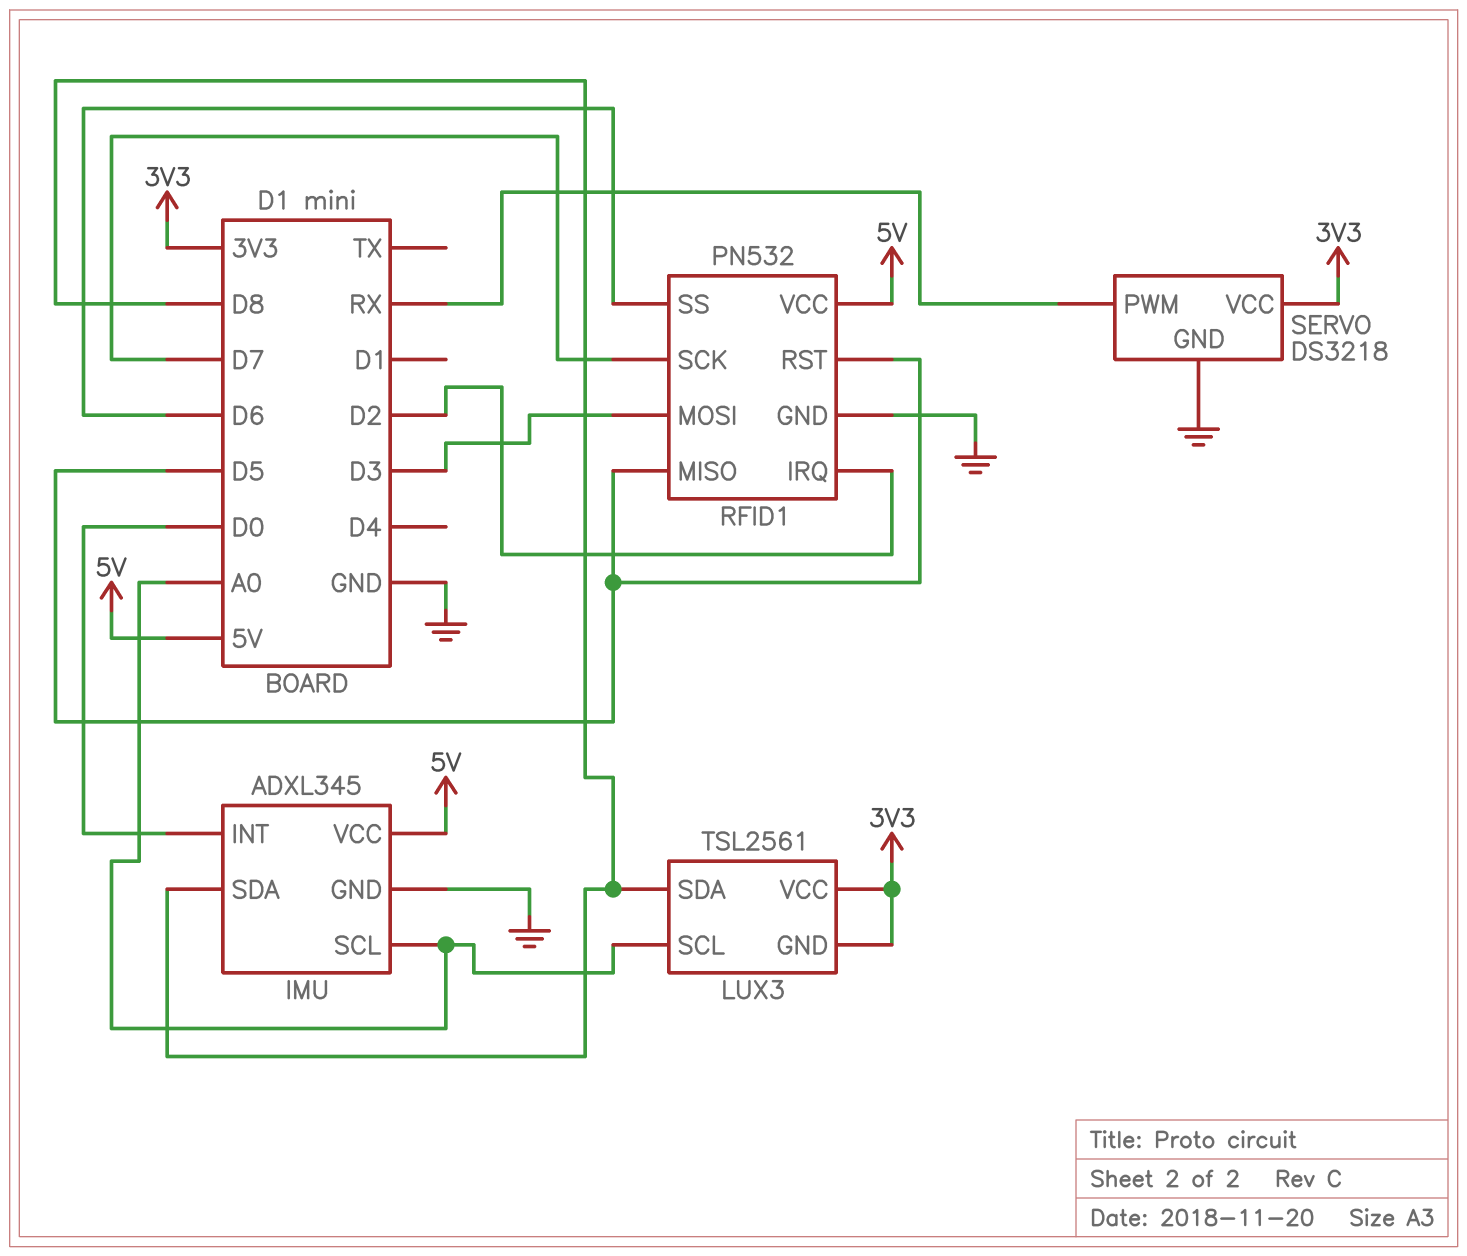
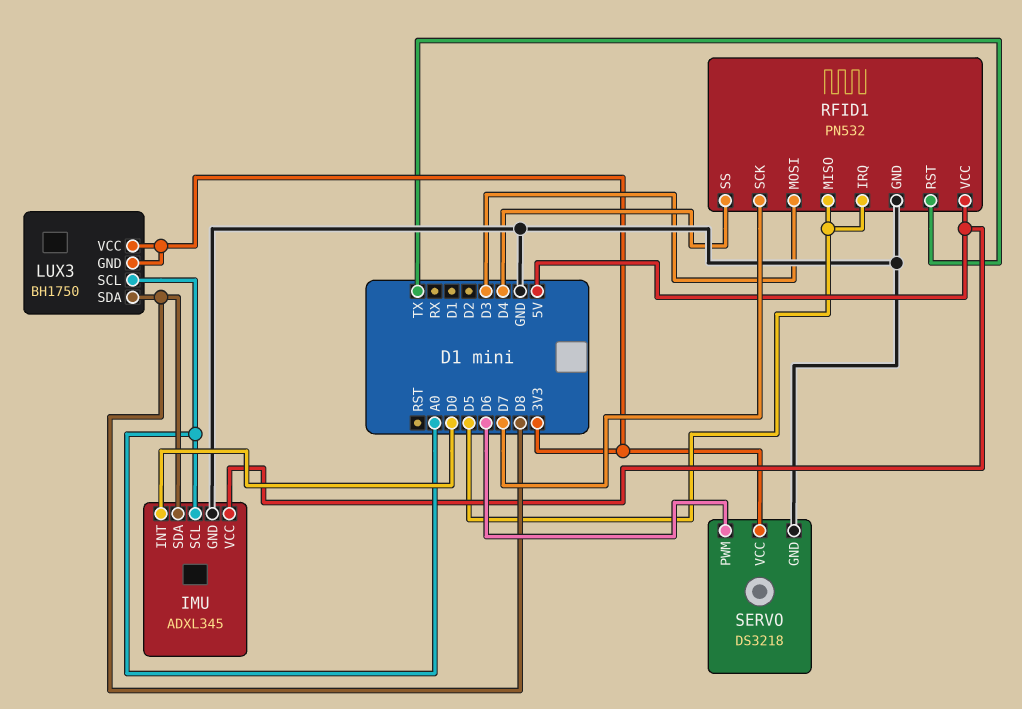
LUX3: TSL2561 -> BH1750
RFID1 pin IRQ: D2 -> D5
RFID1 pin RST: D5 -> TX
RFID1 pin SS: D6 -> D4
SERVO pin PWM: RX -> D6

